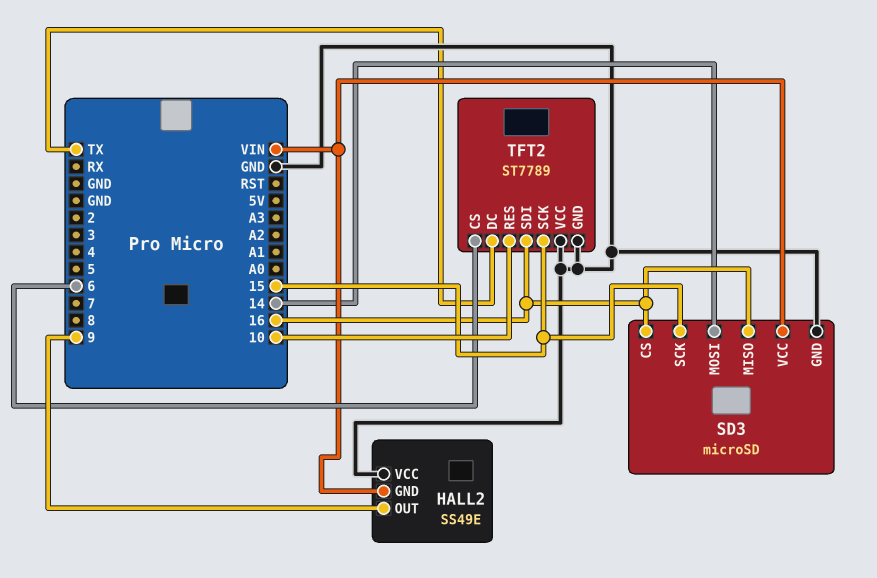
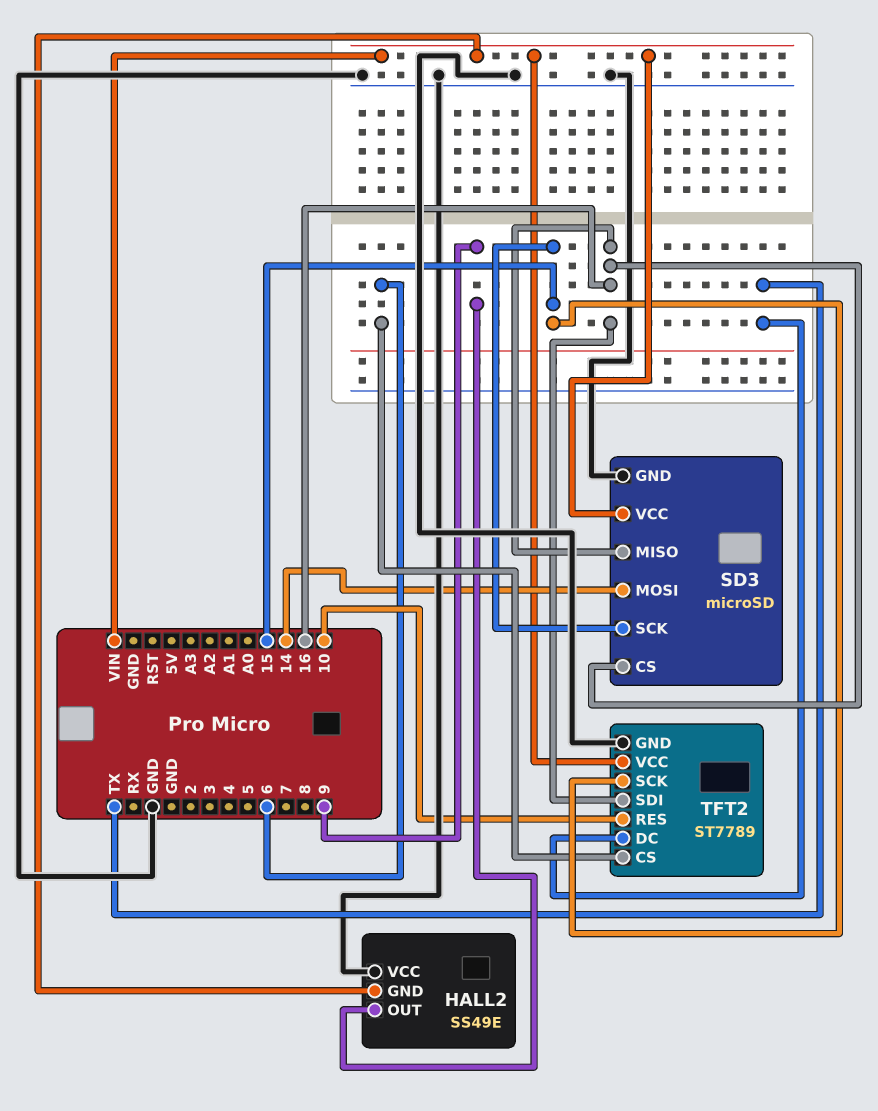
TFT2 pin VCC: GND -> VIN

